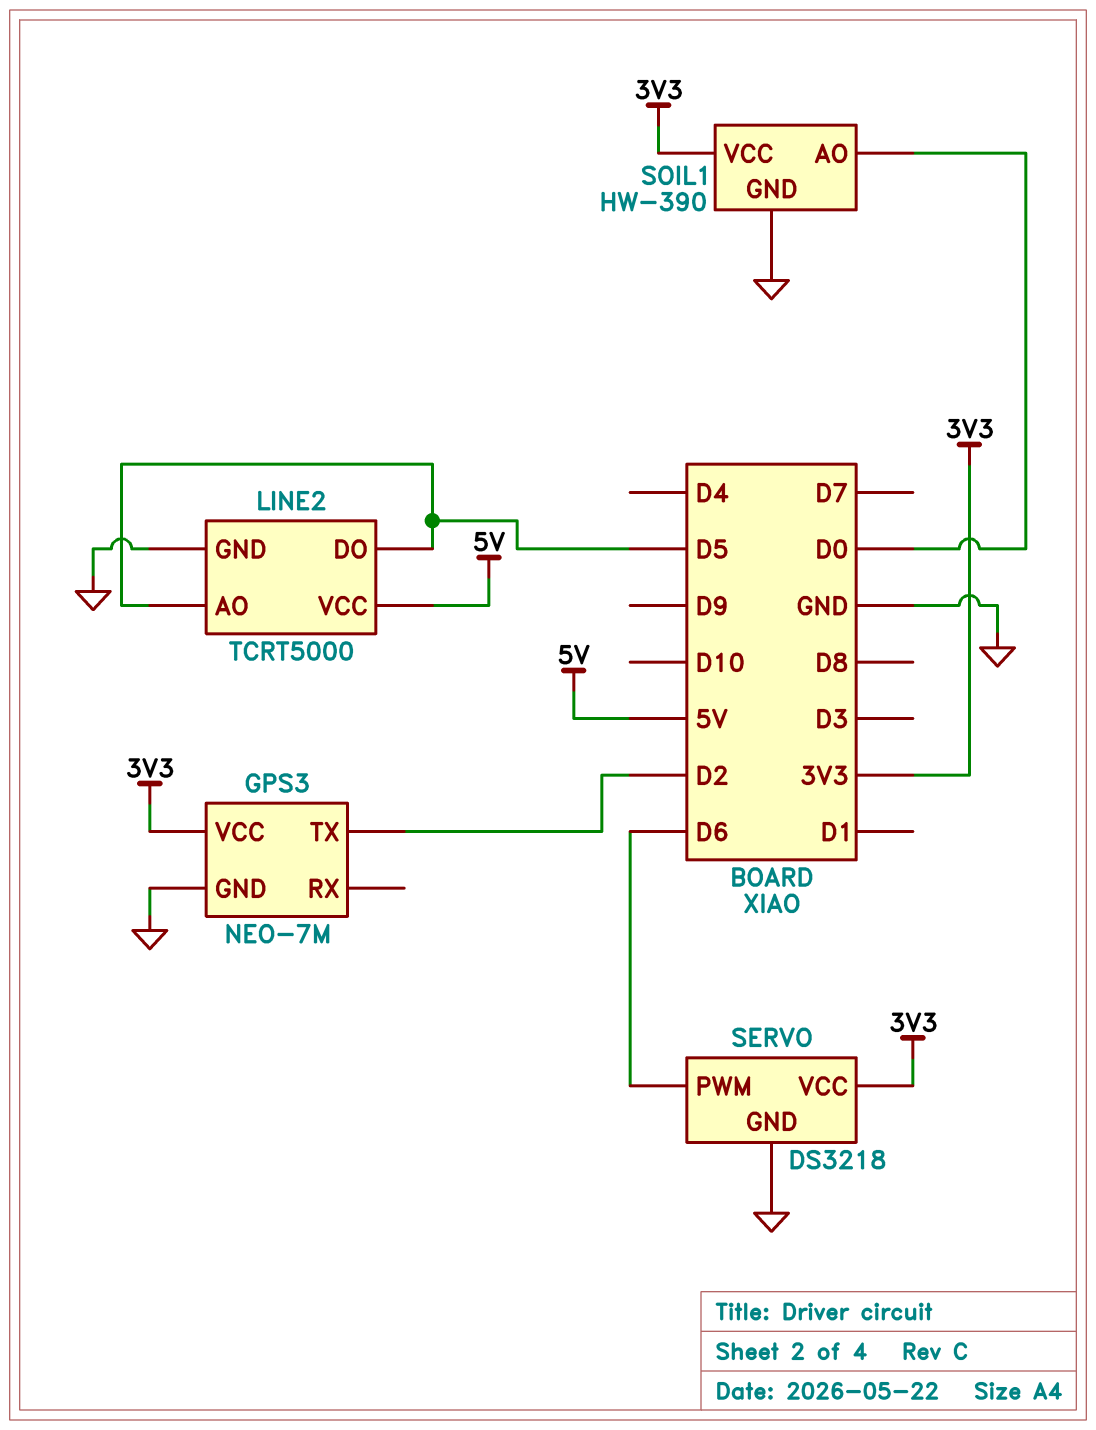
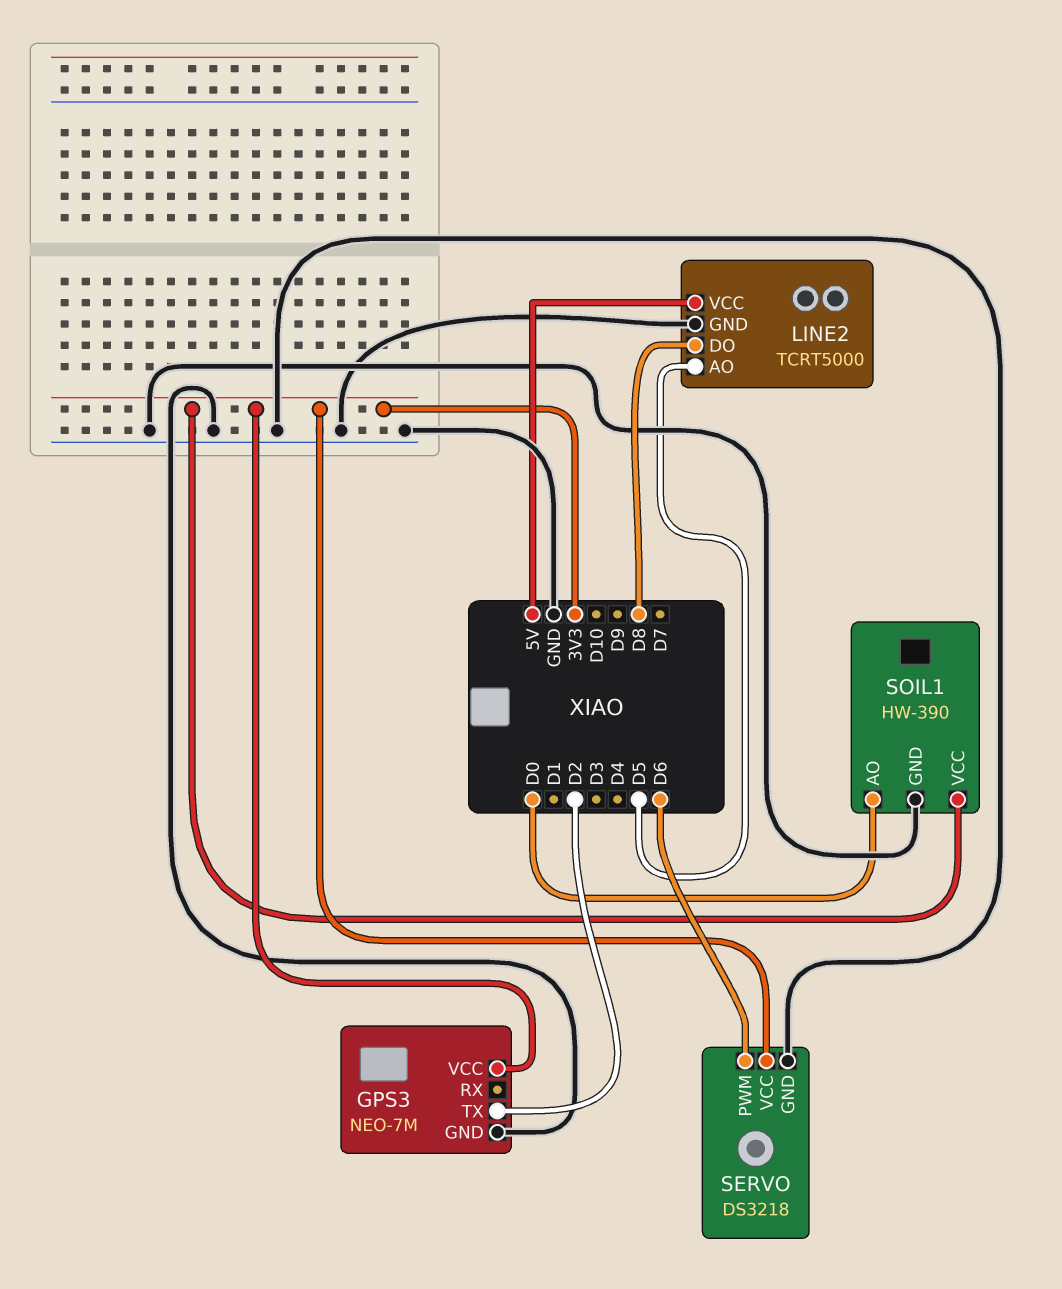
LINE2 pin DO: D5 -> D8

